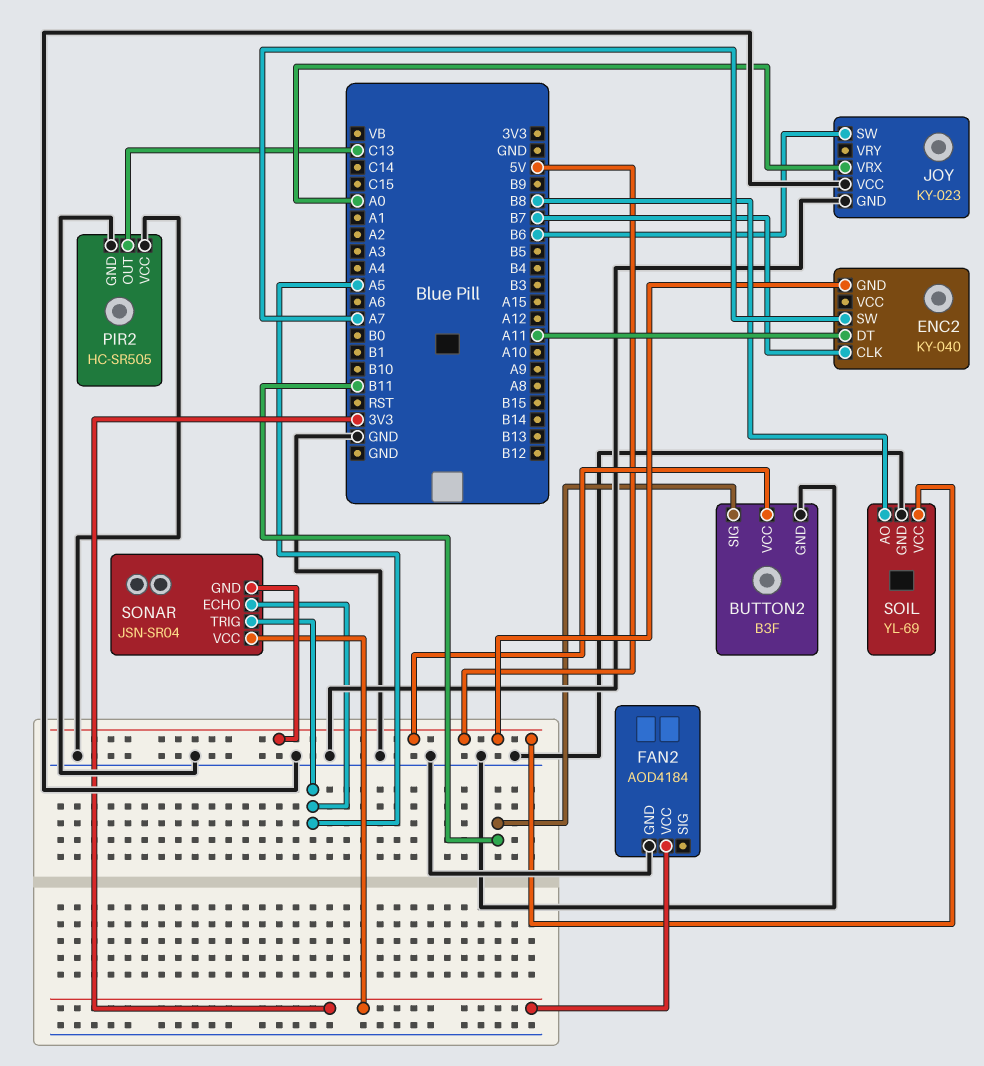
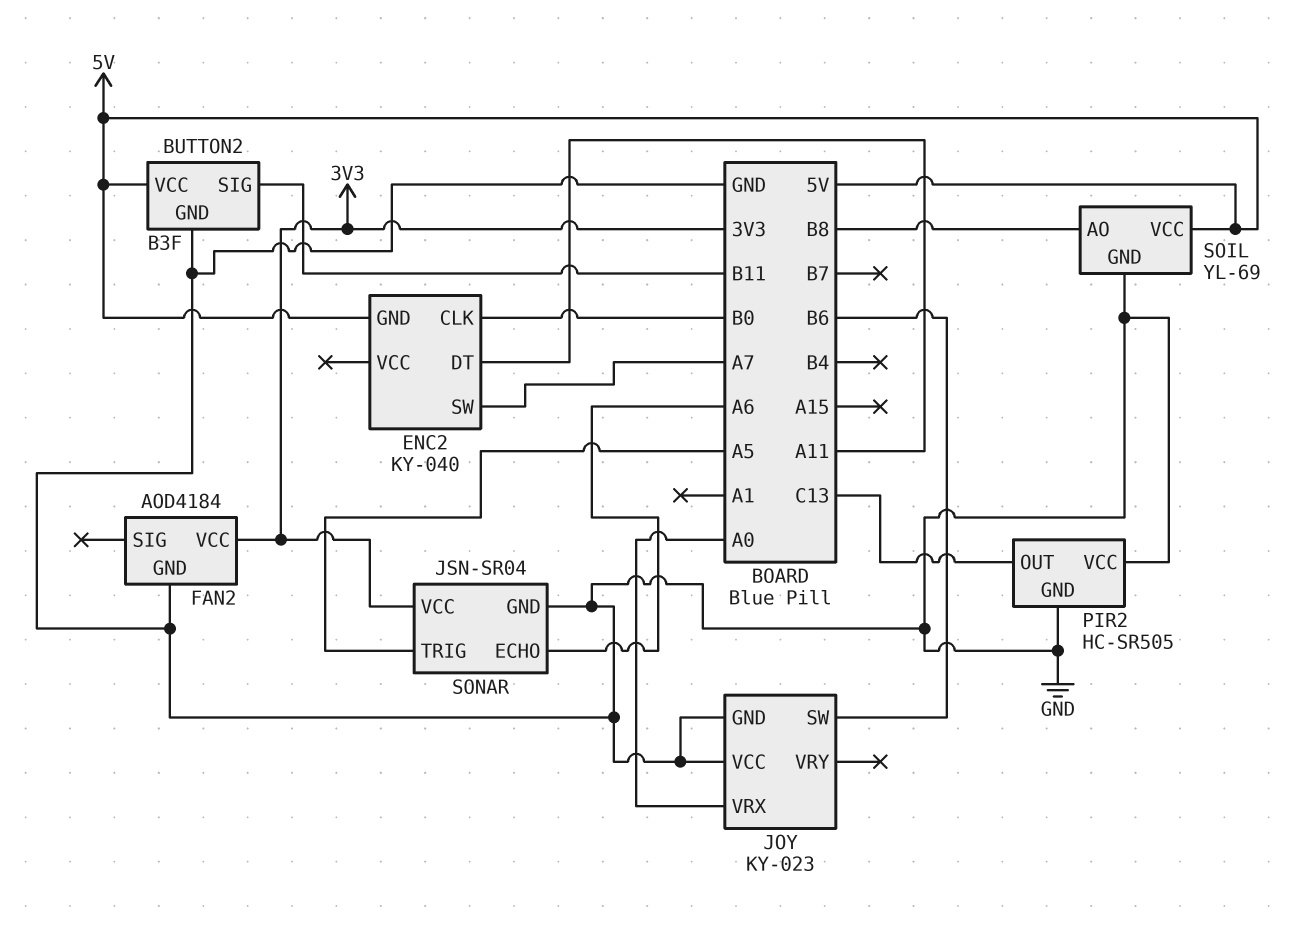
ENC2 pin CLK: B7 -> B0
SONAR pin ECHO: A5 -> A6
SONAR pin GND: 5V -> GND

